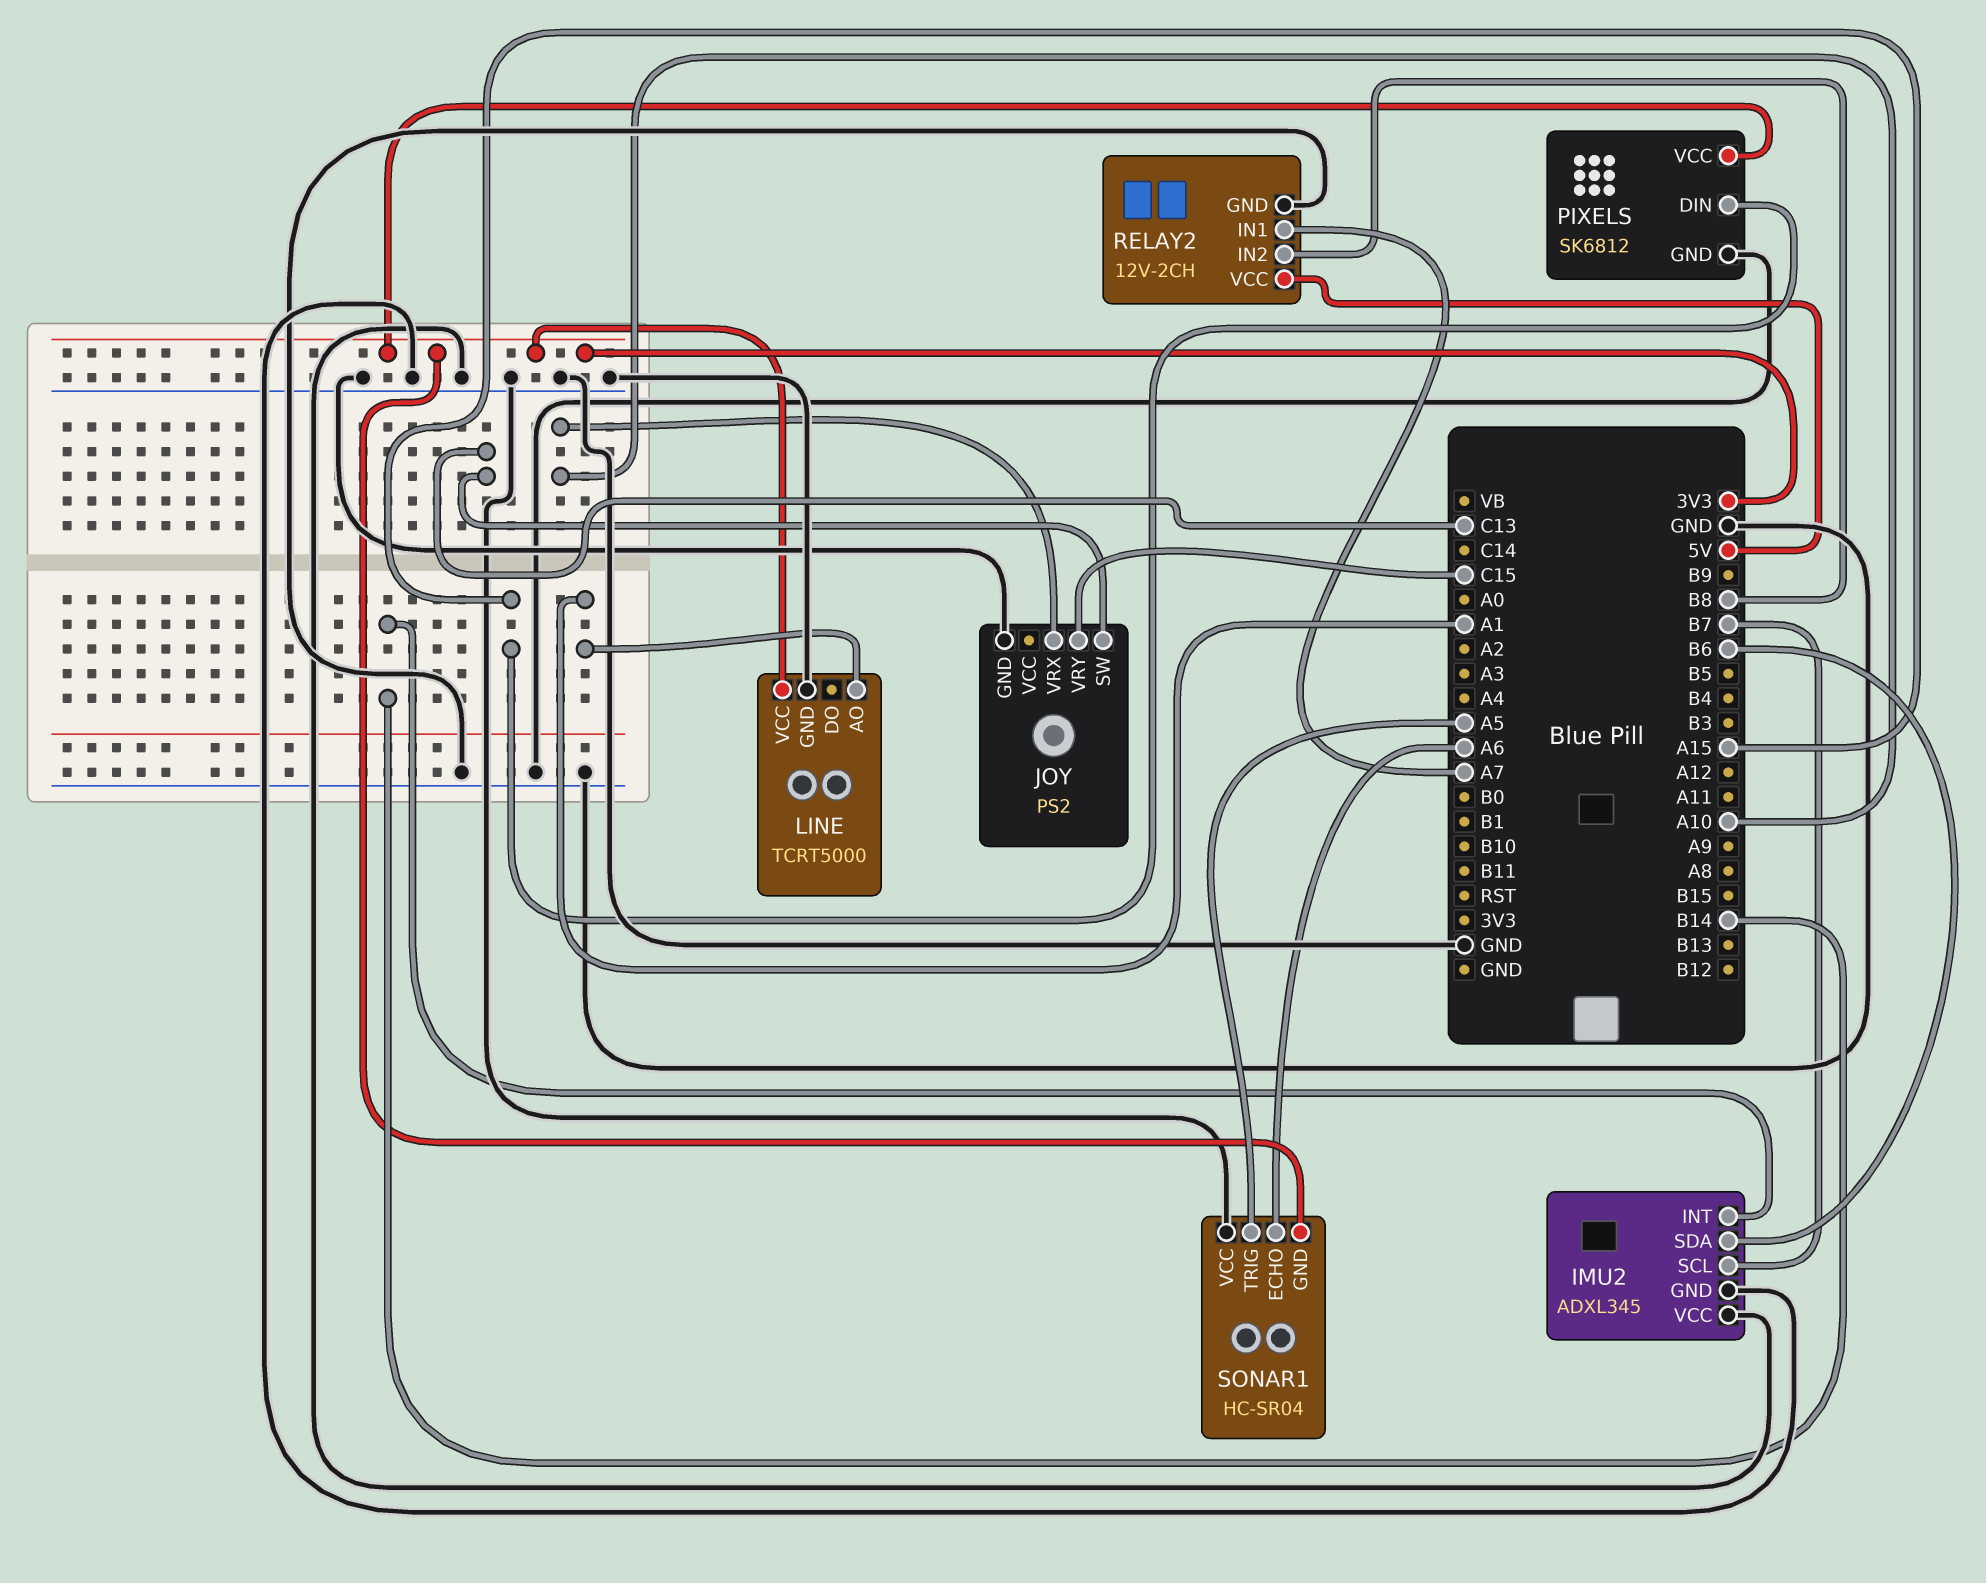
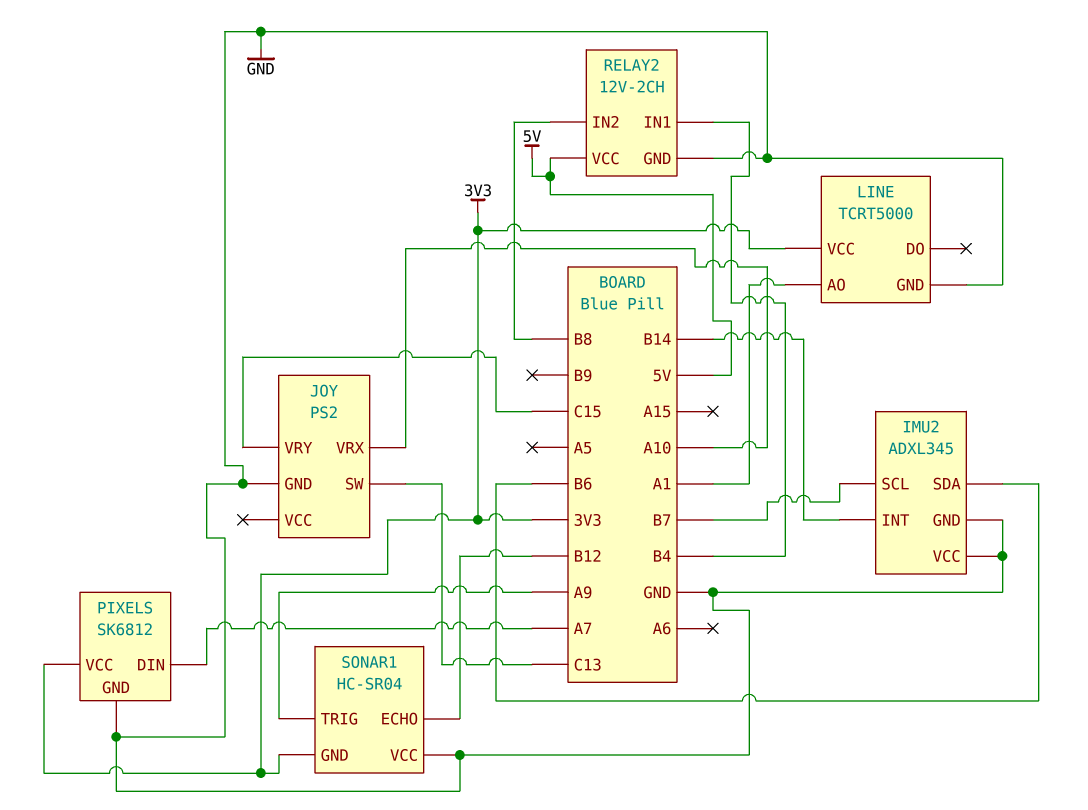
PIXELS pin DIN: A15 -> A7
RELAY2 pin IN1: A7 -> B4
SONAR1 pin ECHO: A6 -> B12
SONAR1 pin TRIG: A5 -> A9

